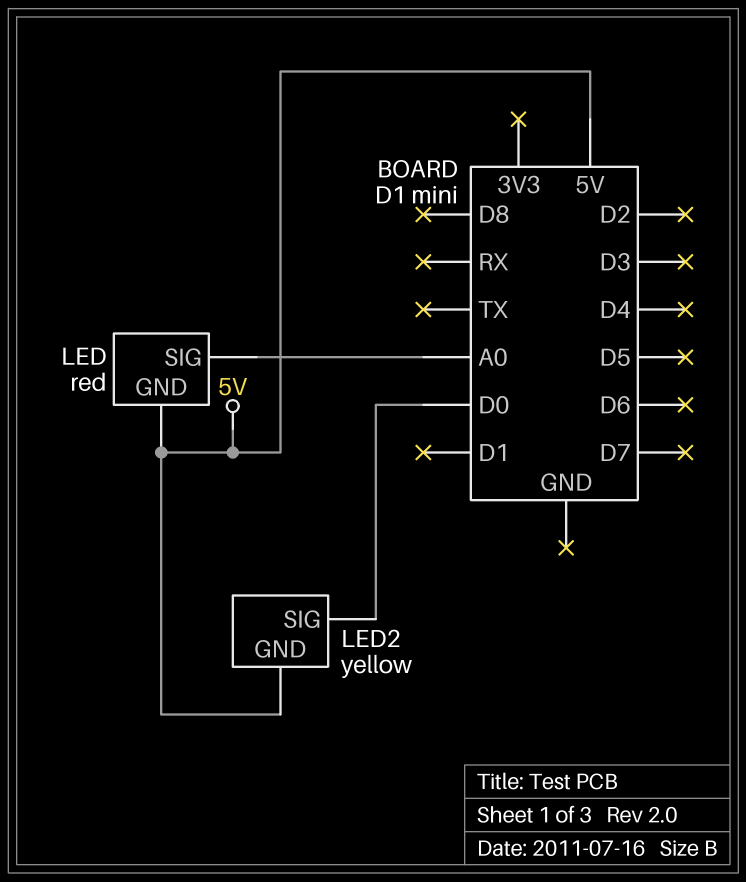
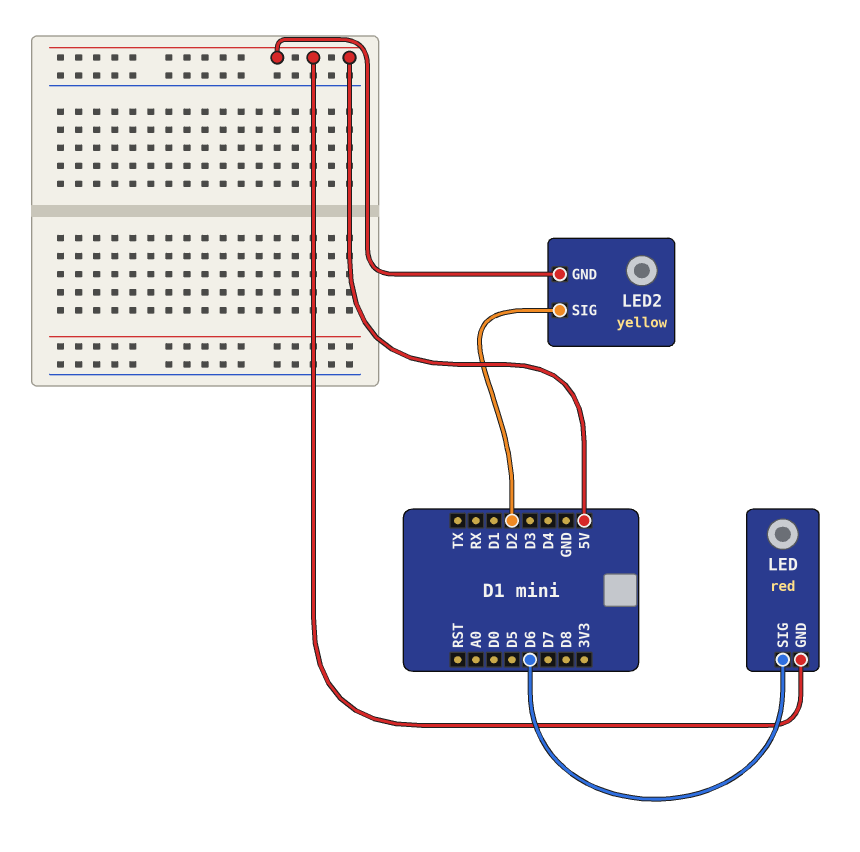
LED pin SIG: A0 -> D6
LED2 pin SIG: D0 -> D2

